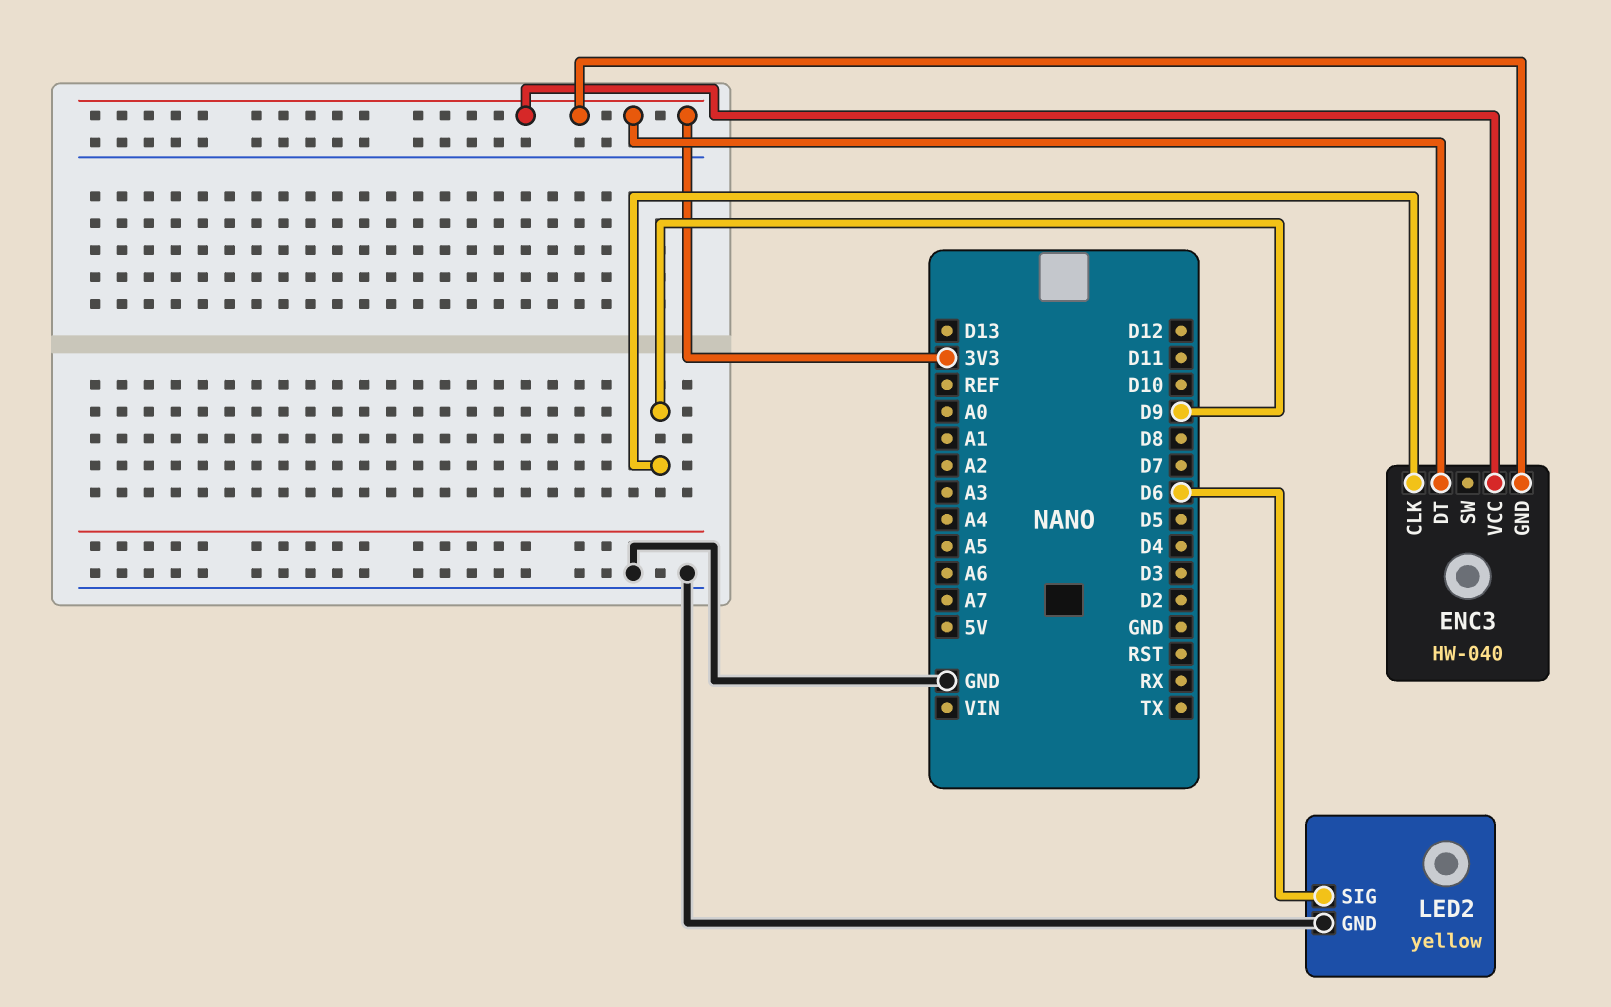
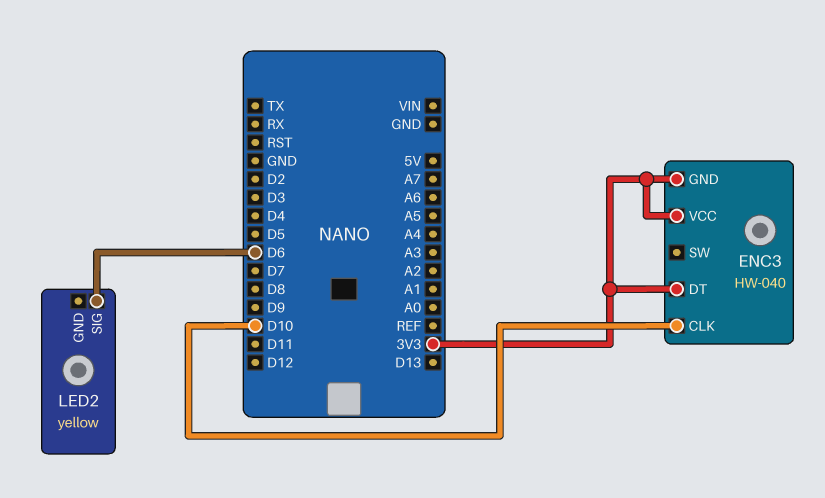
ENC3 pin CLK: D9 -> D10
LED2 pin GND: GND -> none

